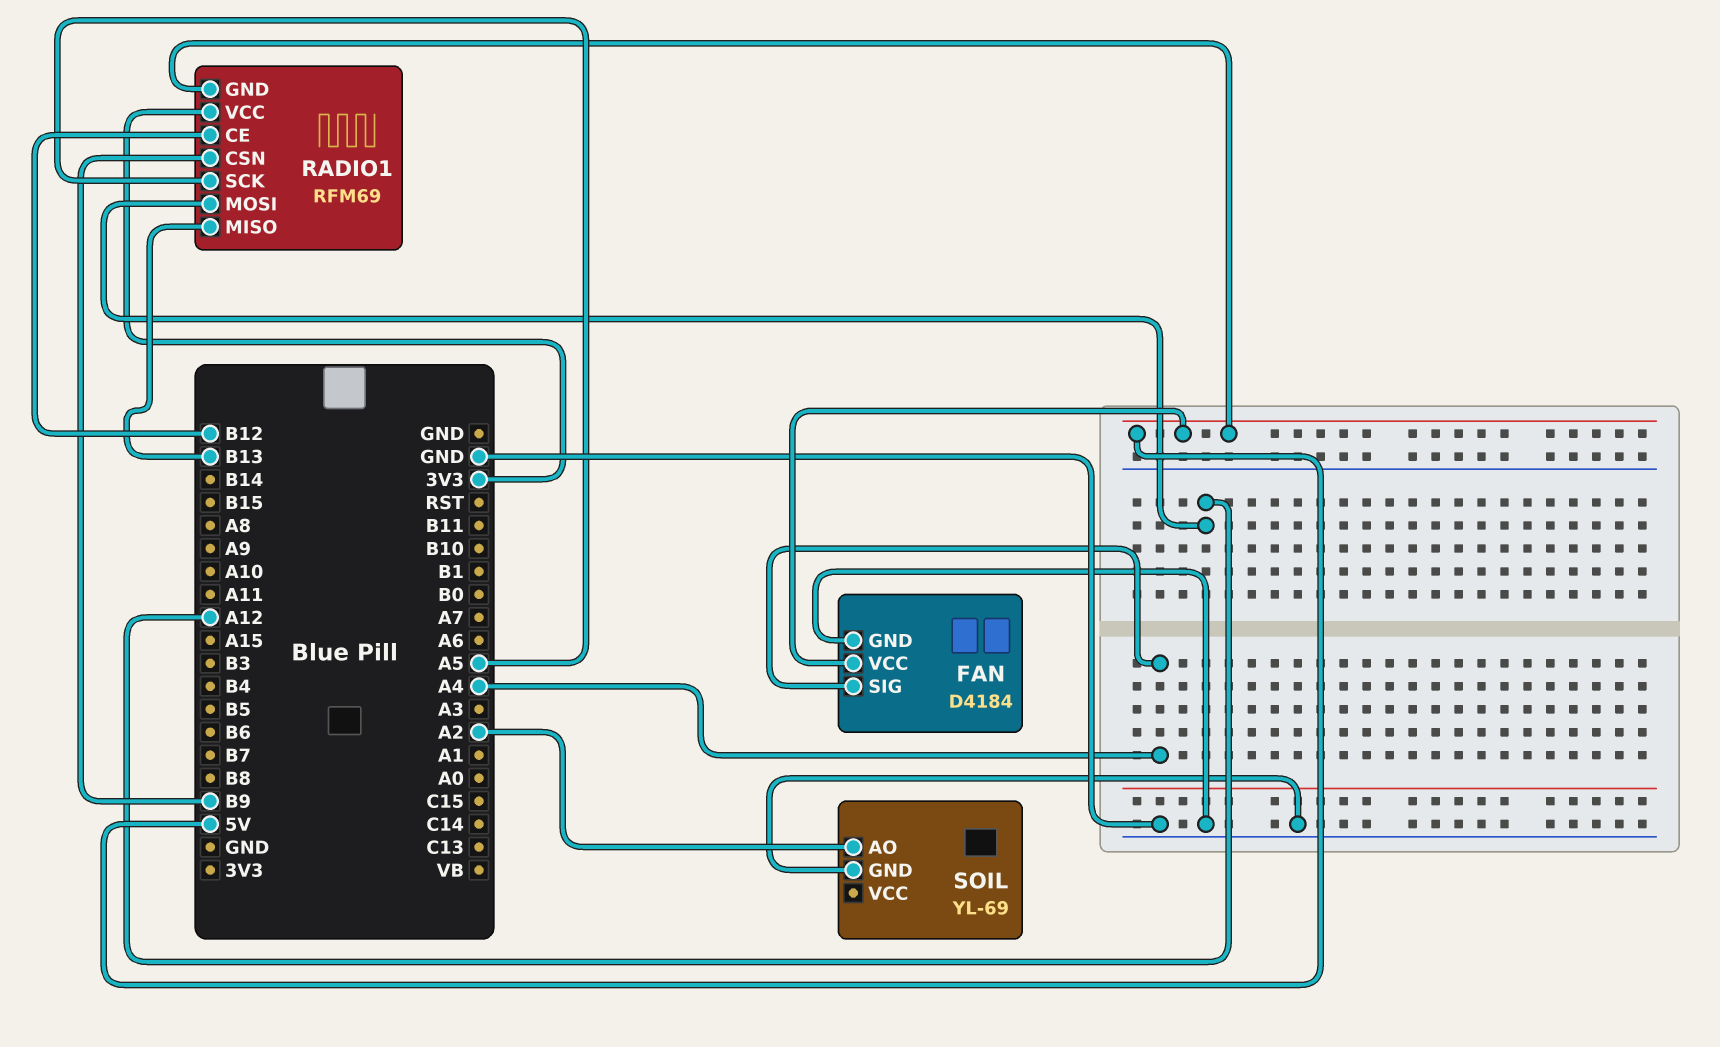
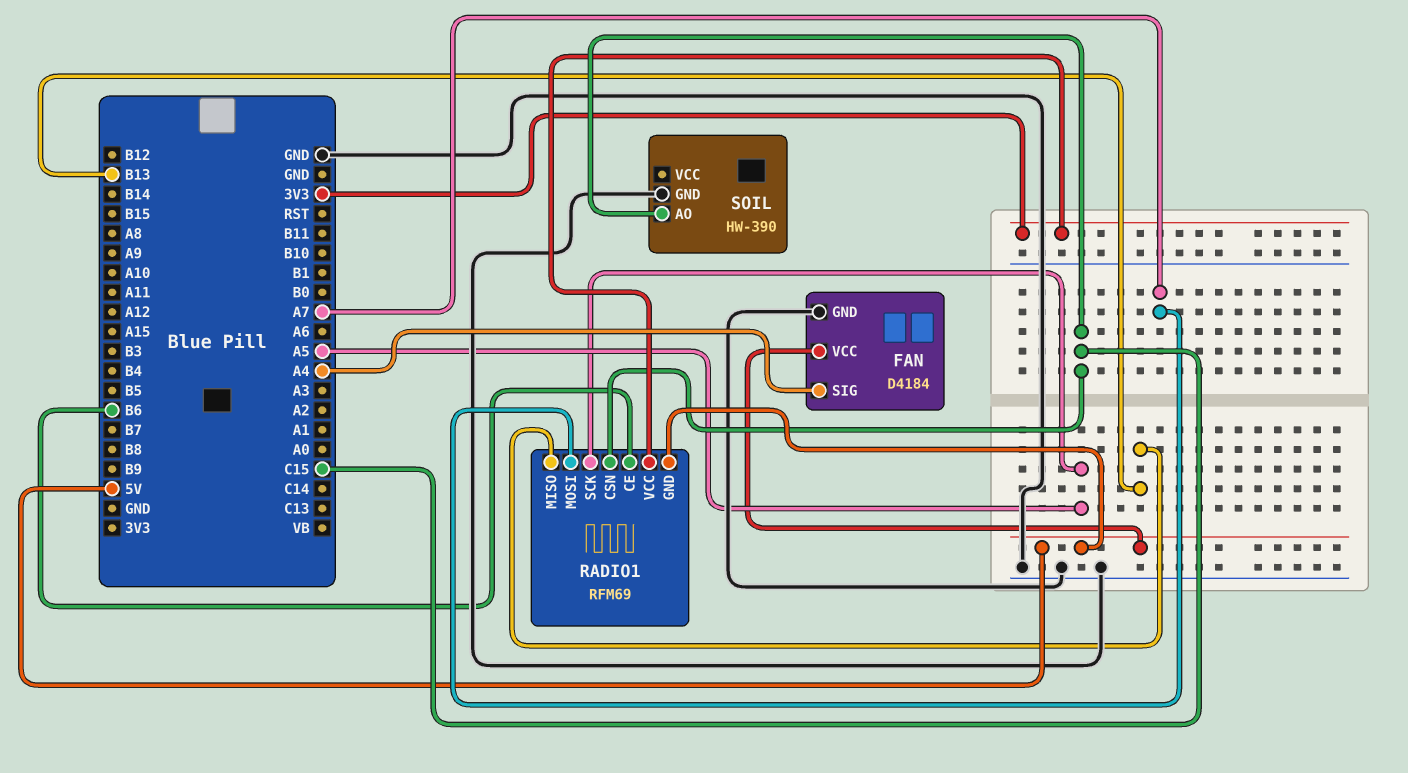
RADIO1 pin CE: B12 -> B6
RADIO1 pin CSN: B9 -> C15
RADIO1 pin MOSI: A12 -> A7
SOIL: YL-69 -> HW-390
SOIL pin AO: A2 -> C15

